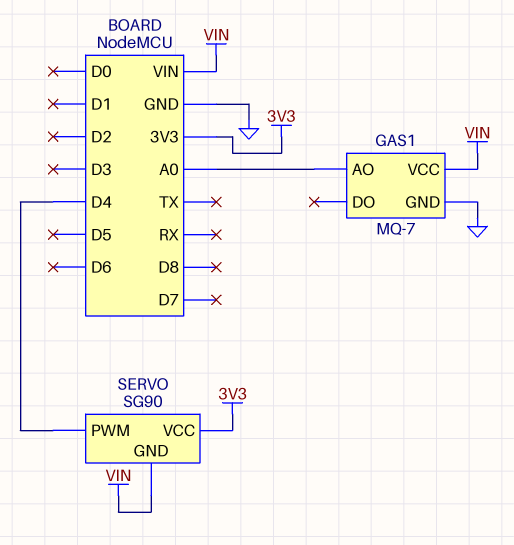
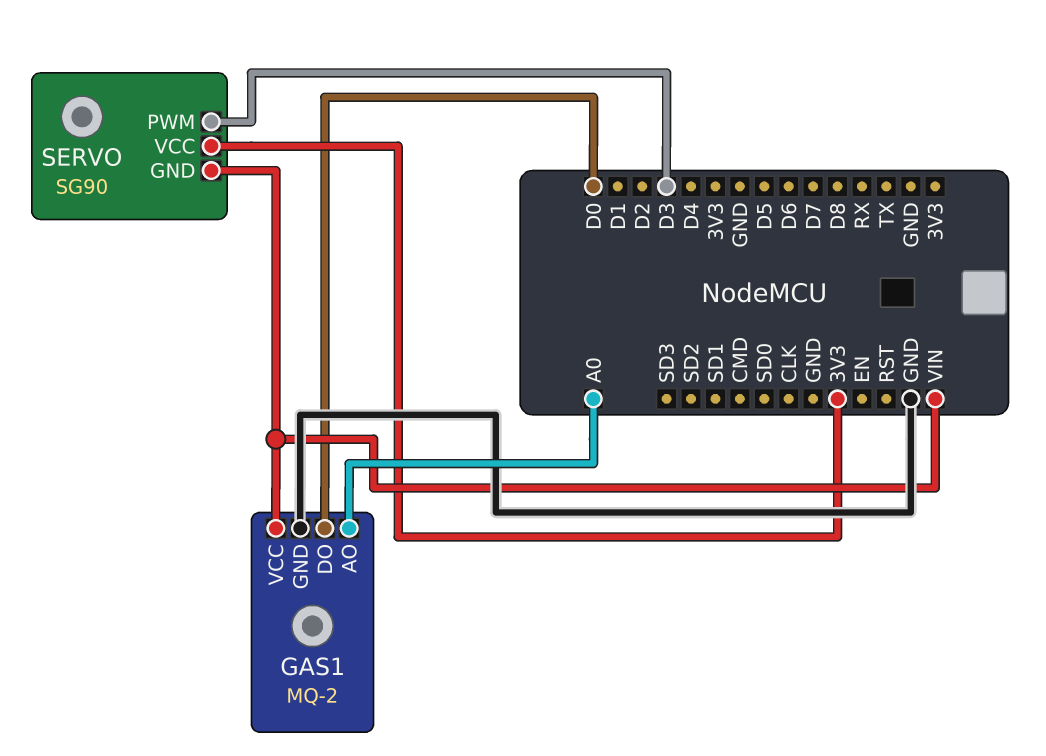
GAS1: MQ-7 -> MQ-2
GAS1 pin DO: none -> D0
SERVO pin PWM: D4 -> D3

